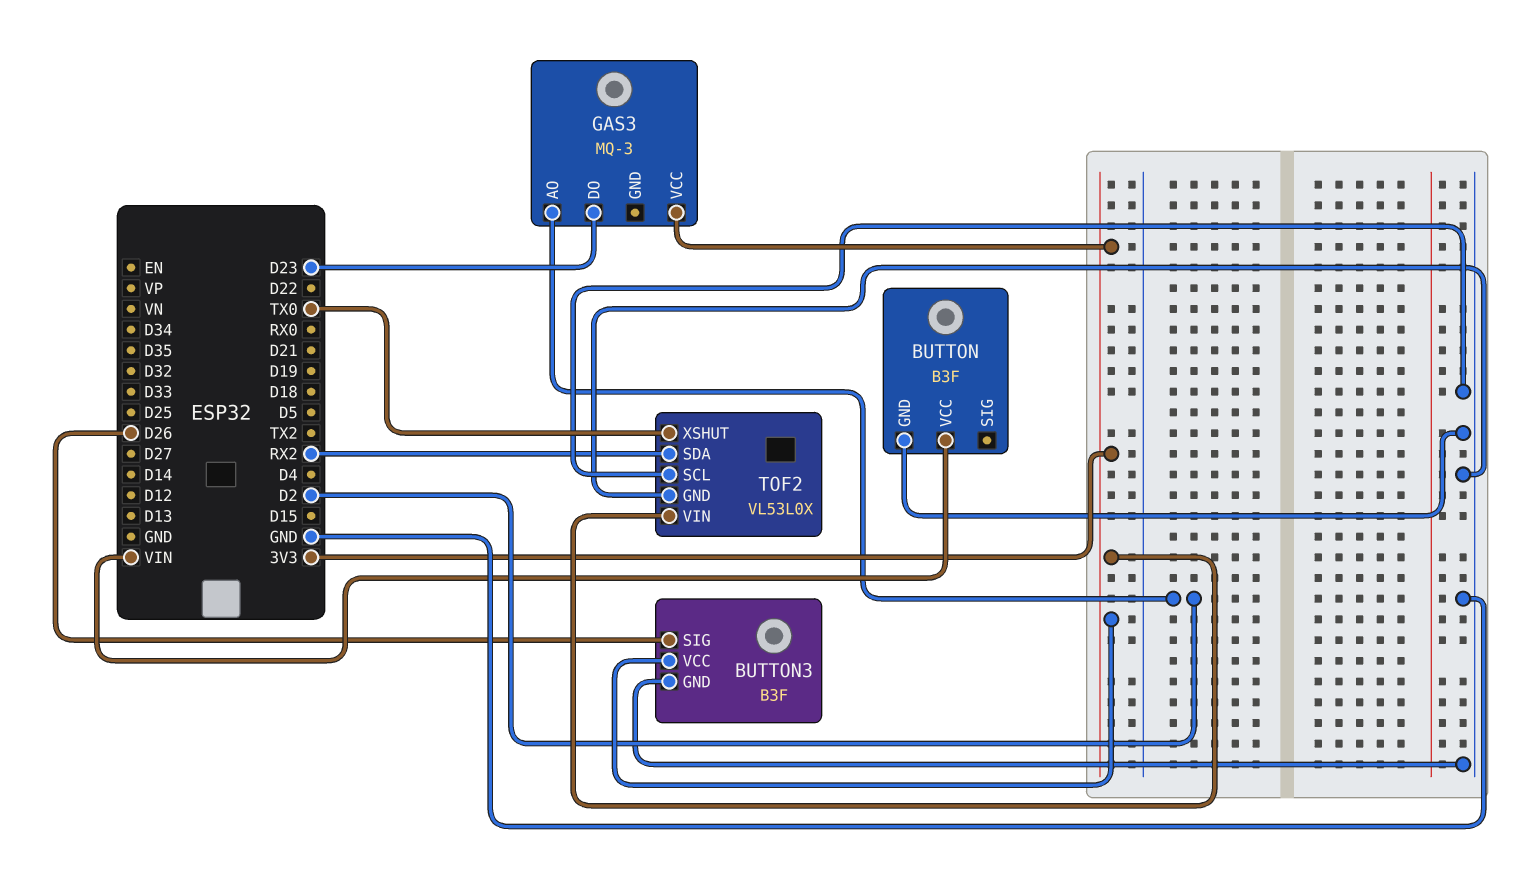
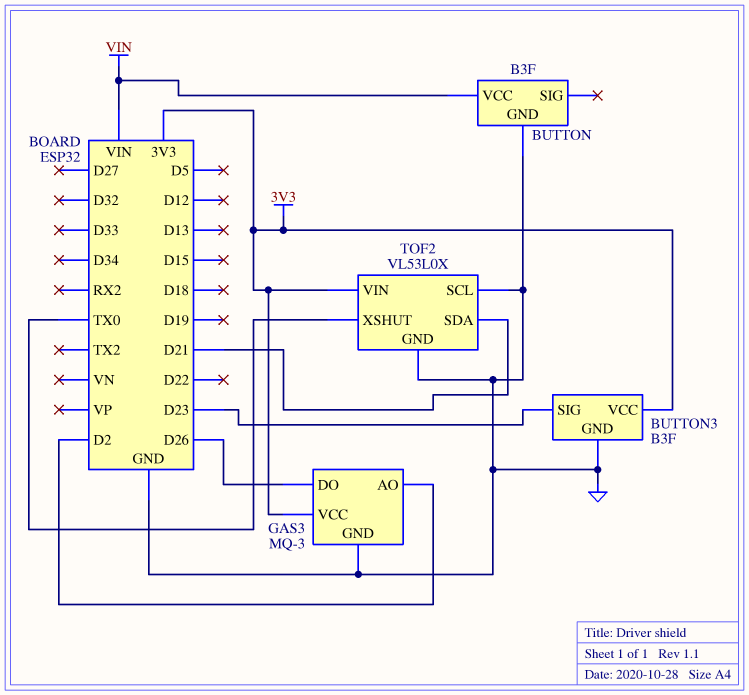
BUTTON3 pin SIG: D26 -> D23
GAS3 pin DO: D23 -> D26
GAS3 pin GND: none -> GND
TOF2 pin SDA: RX2 -> D21

